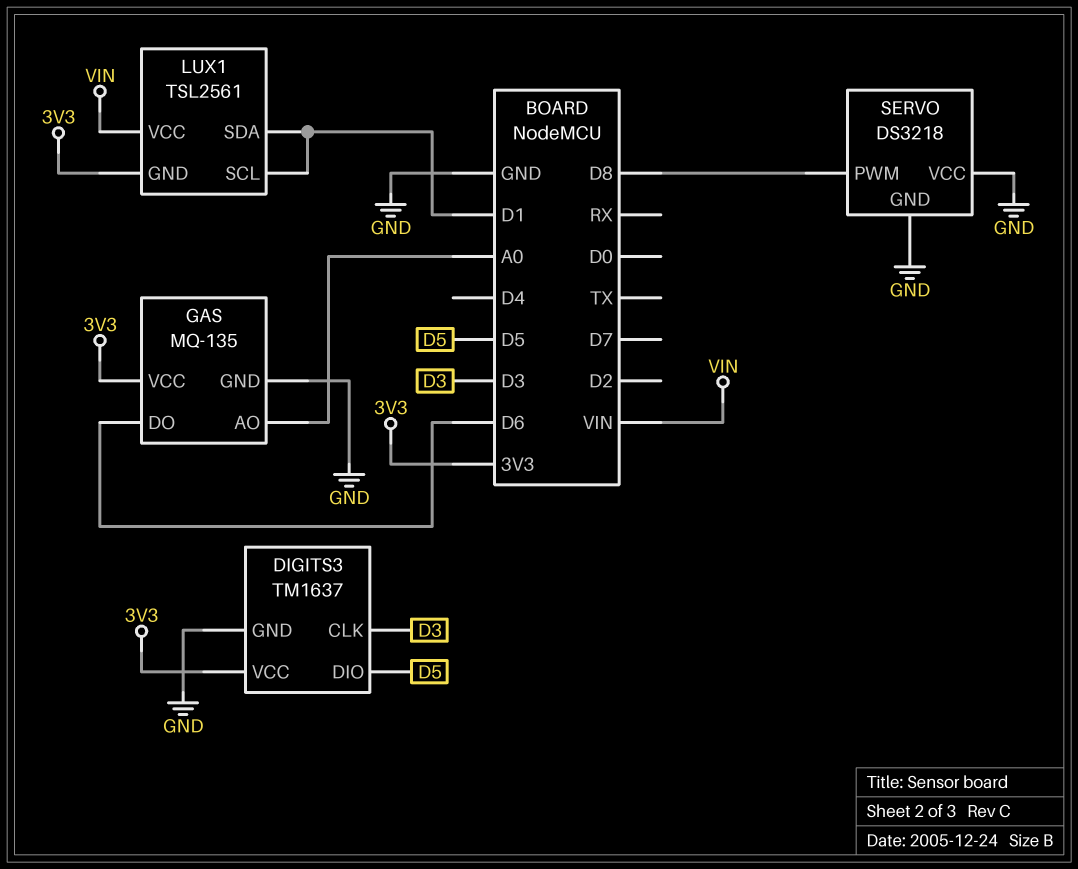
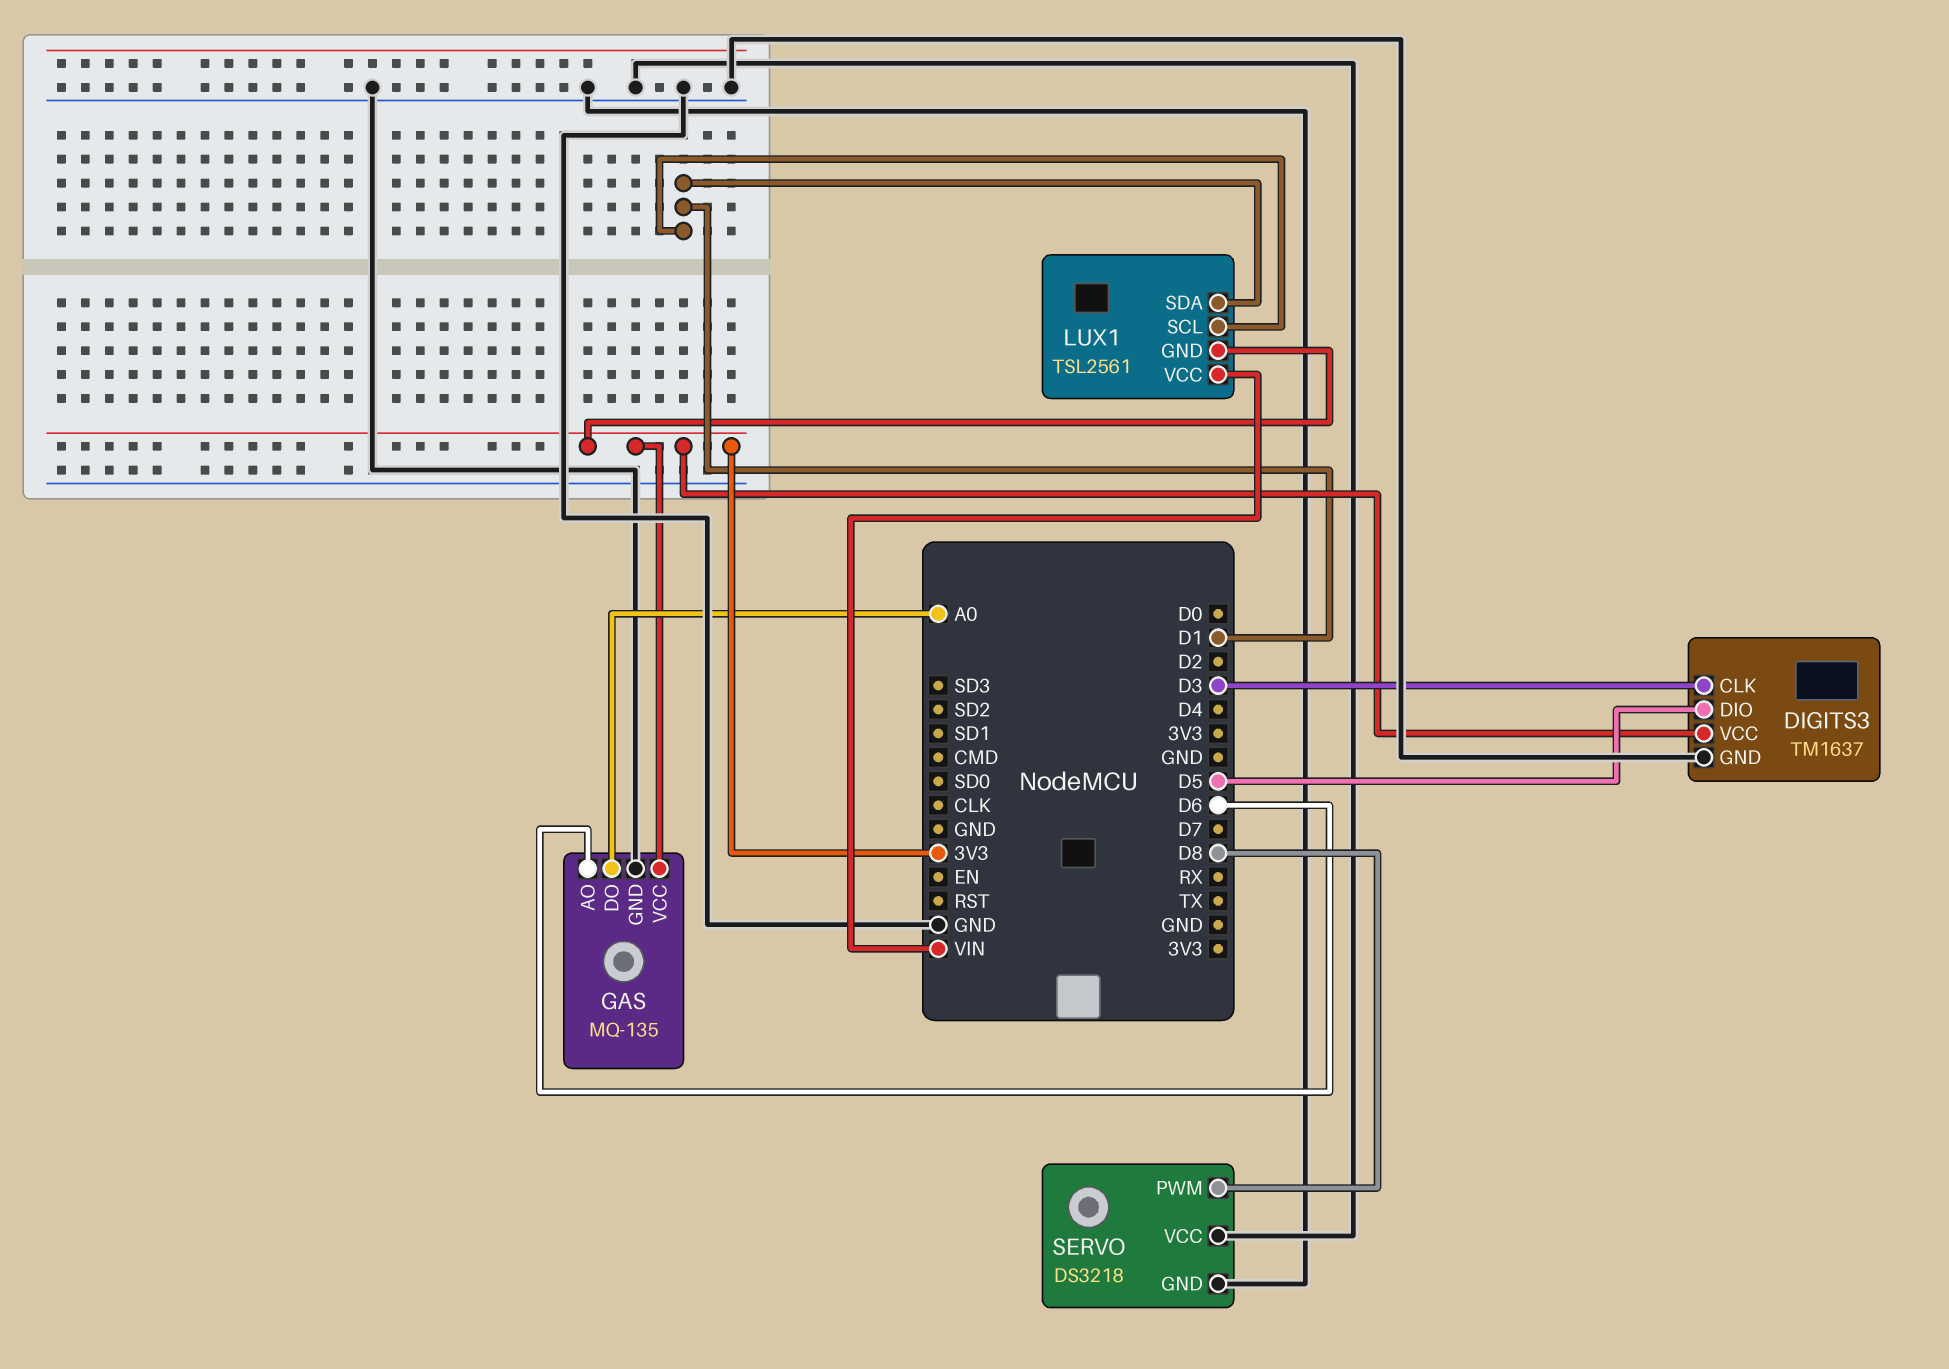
GAS pin AO: A0 -> D6
GAS pin DO: D6 -> A0

